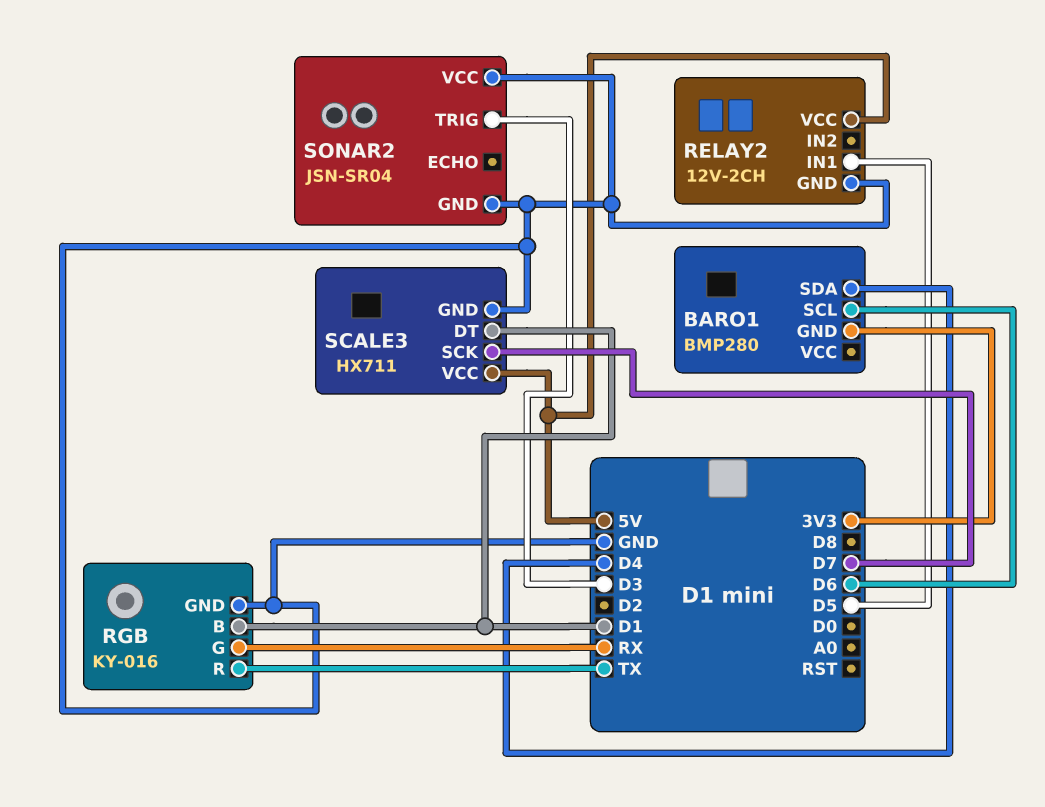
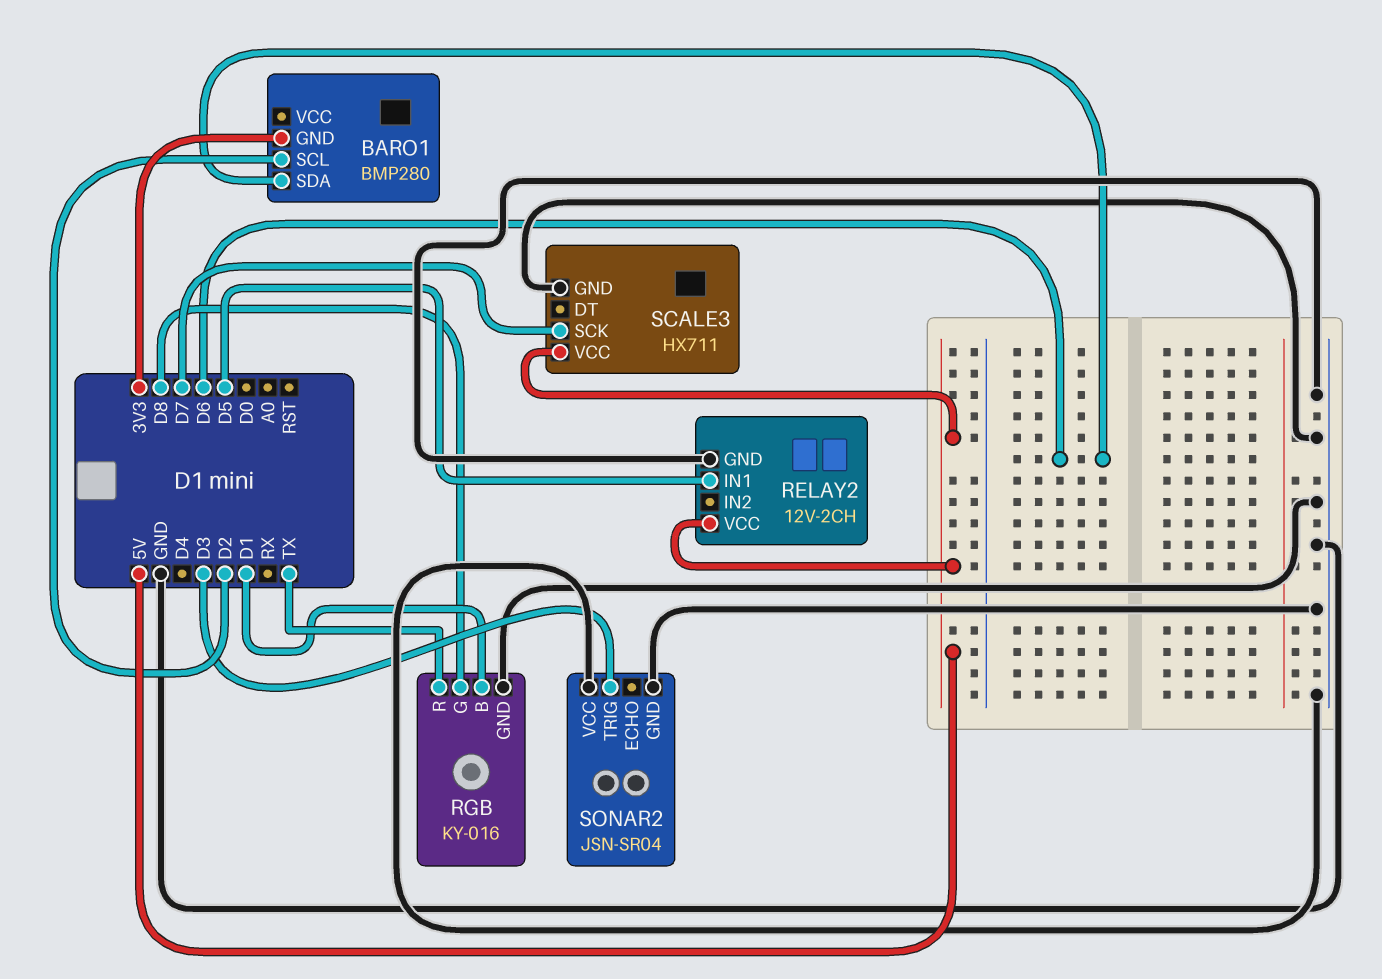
BARO1 pin SCL: D6 -> D2
BARO1 pin SDA: D4 -> D6
RGB pin G: RX -> D8
SCALE3 pin DT: D1 -> none

